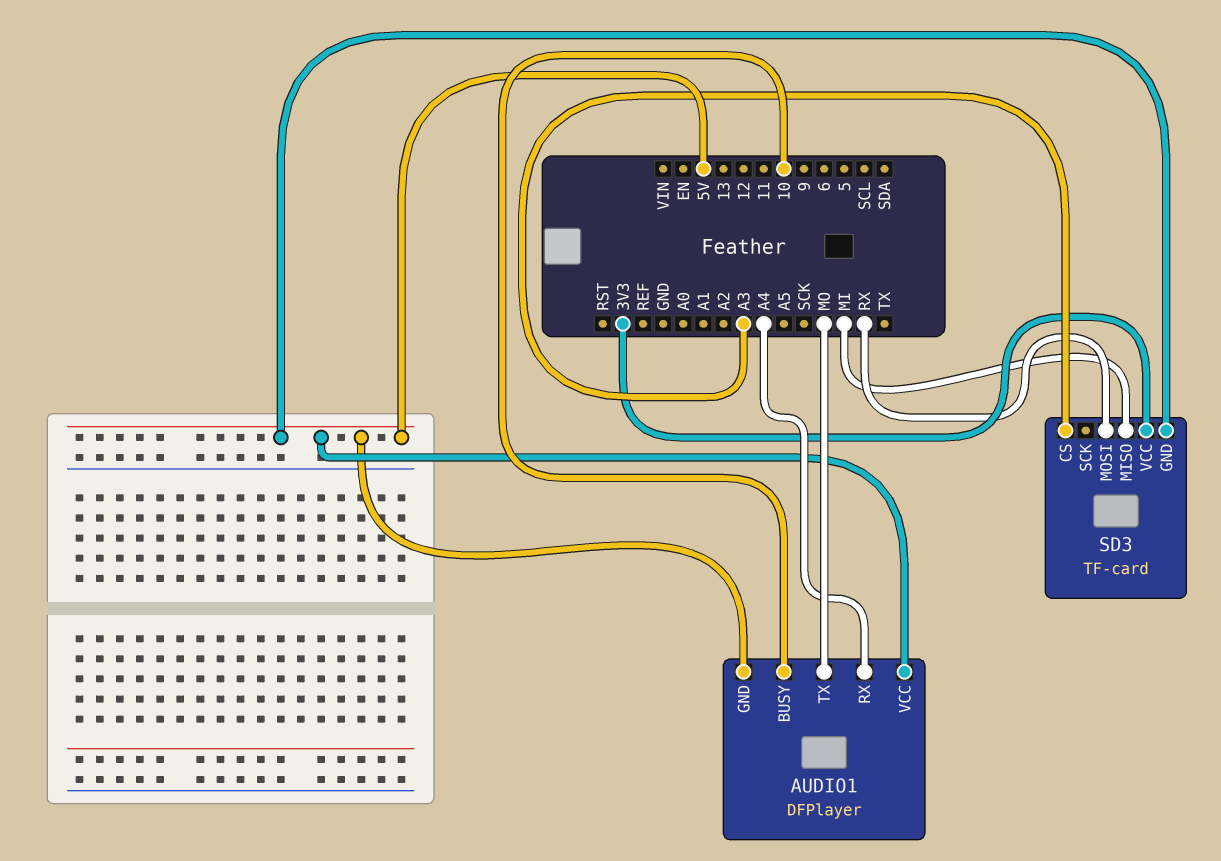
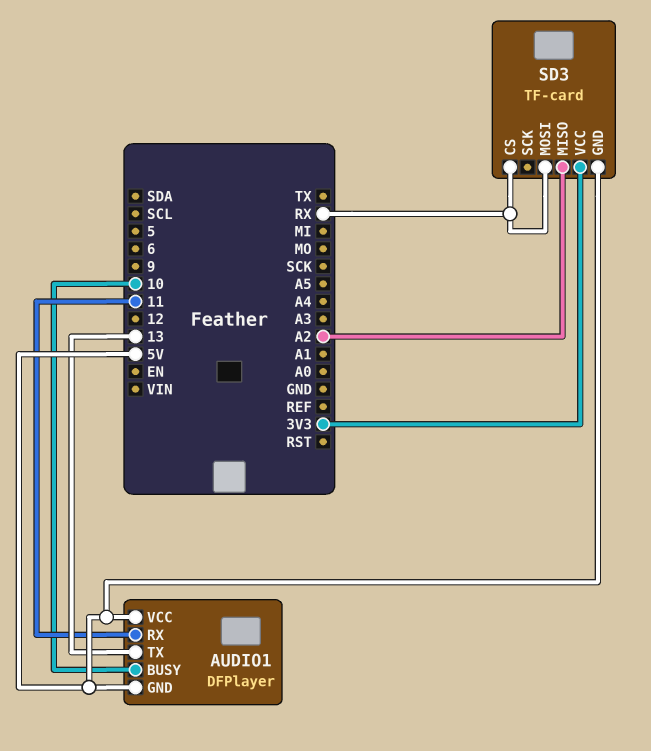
AUDIO1 pin RX: A4 -> 11
AUDIO1 pin TX: MO -> 13
SD3 pin CS: A3 -> RX
SD3 pin MISO: MI -> A2

